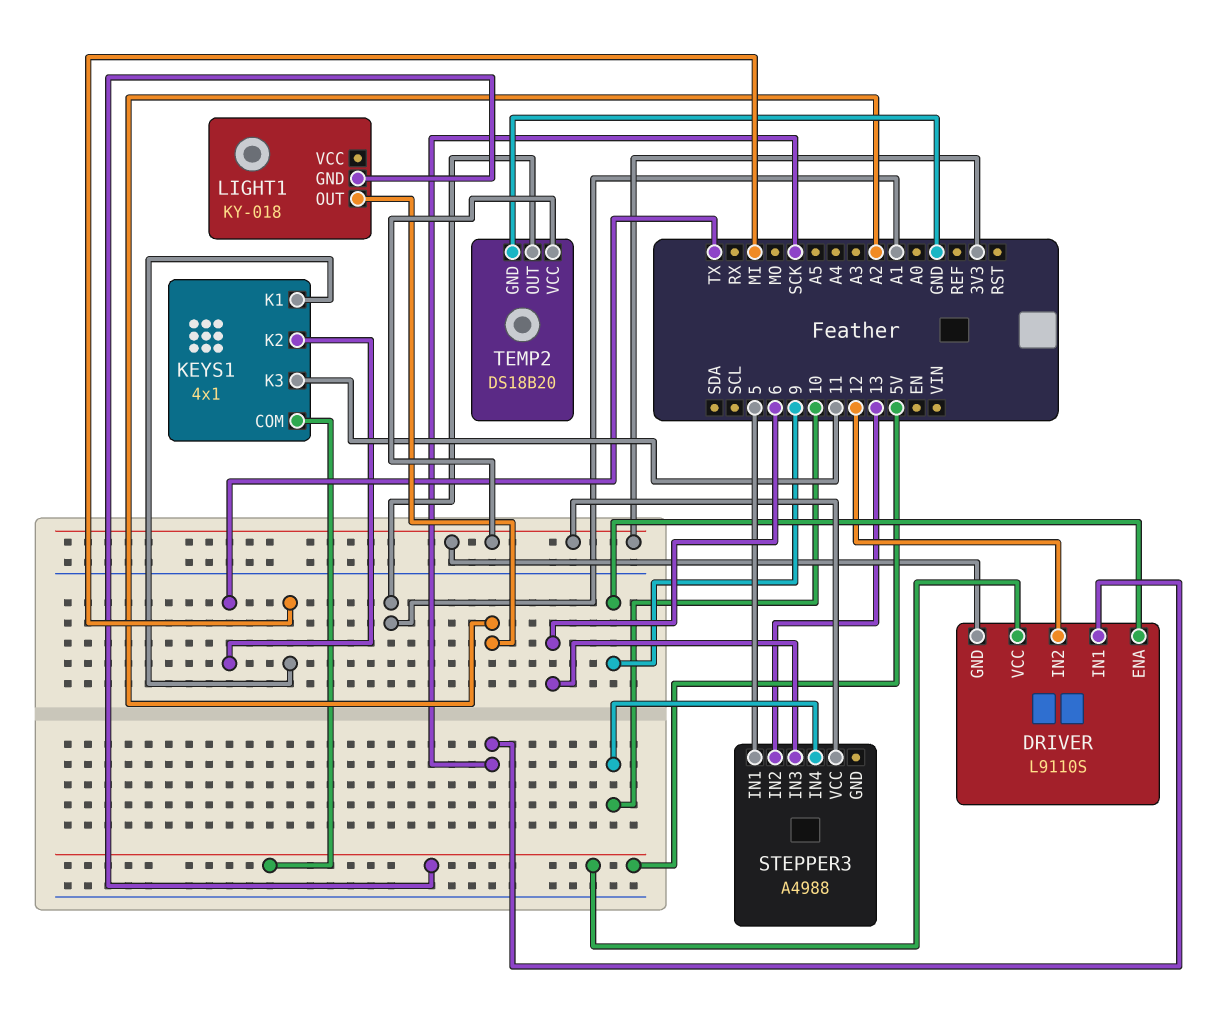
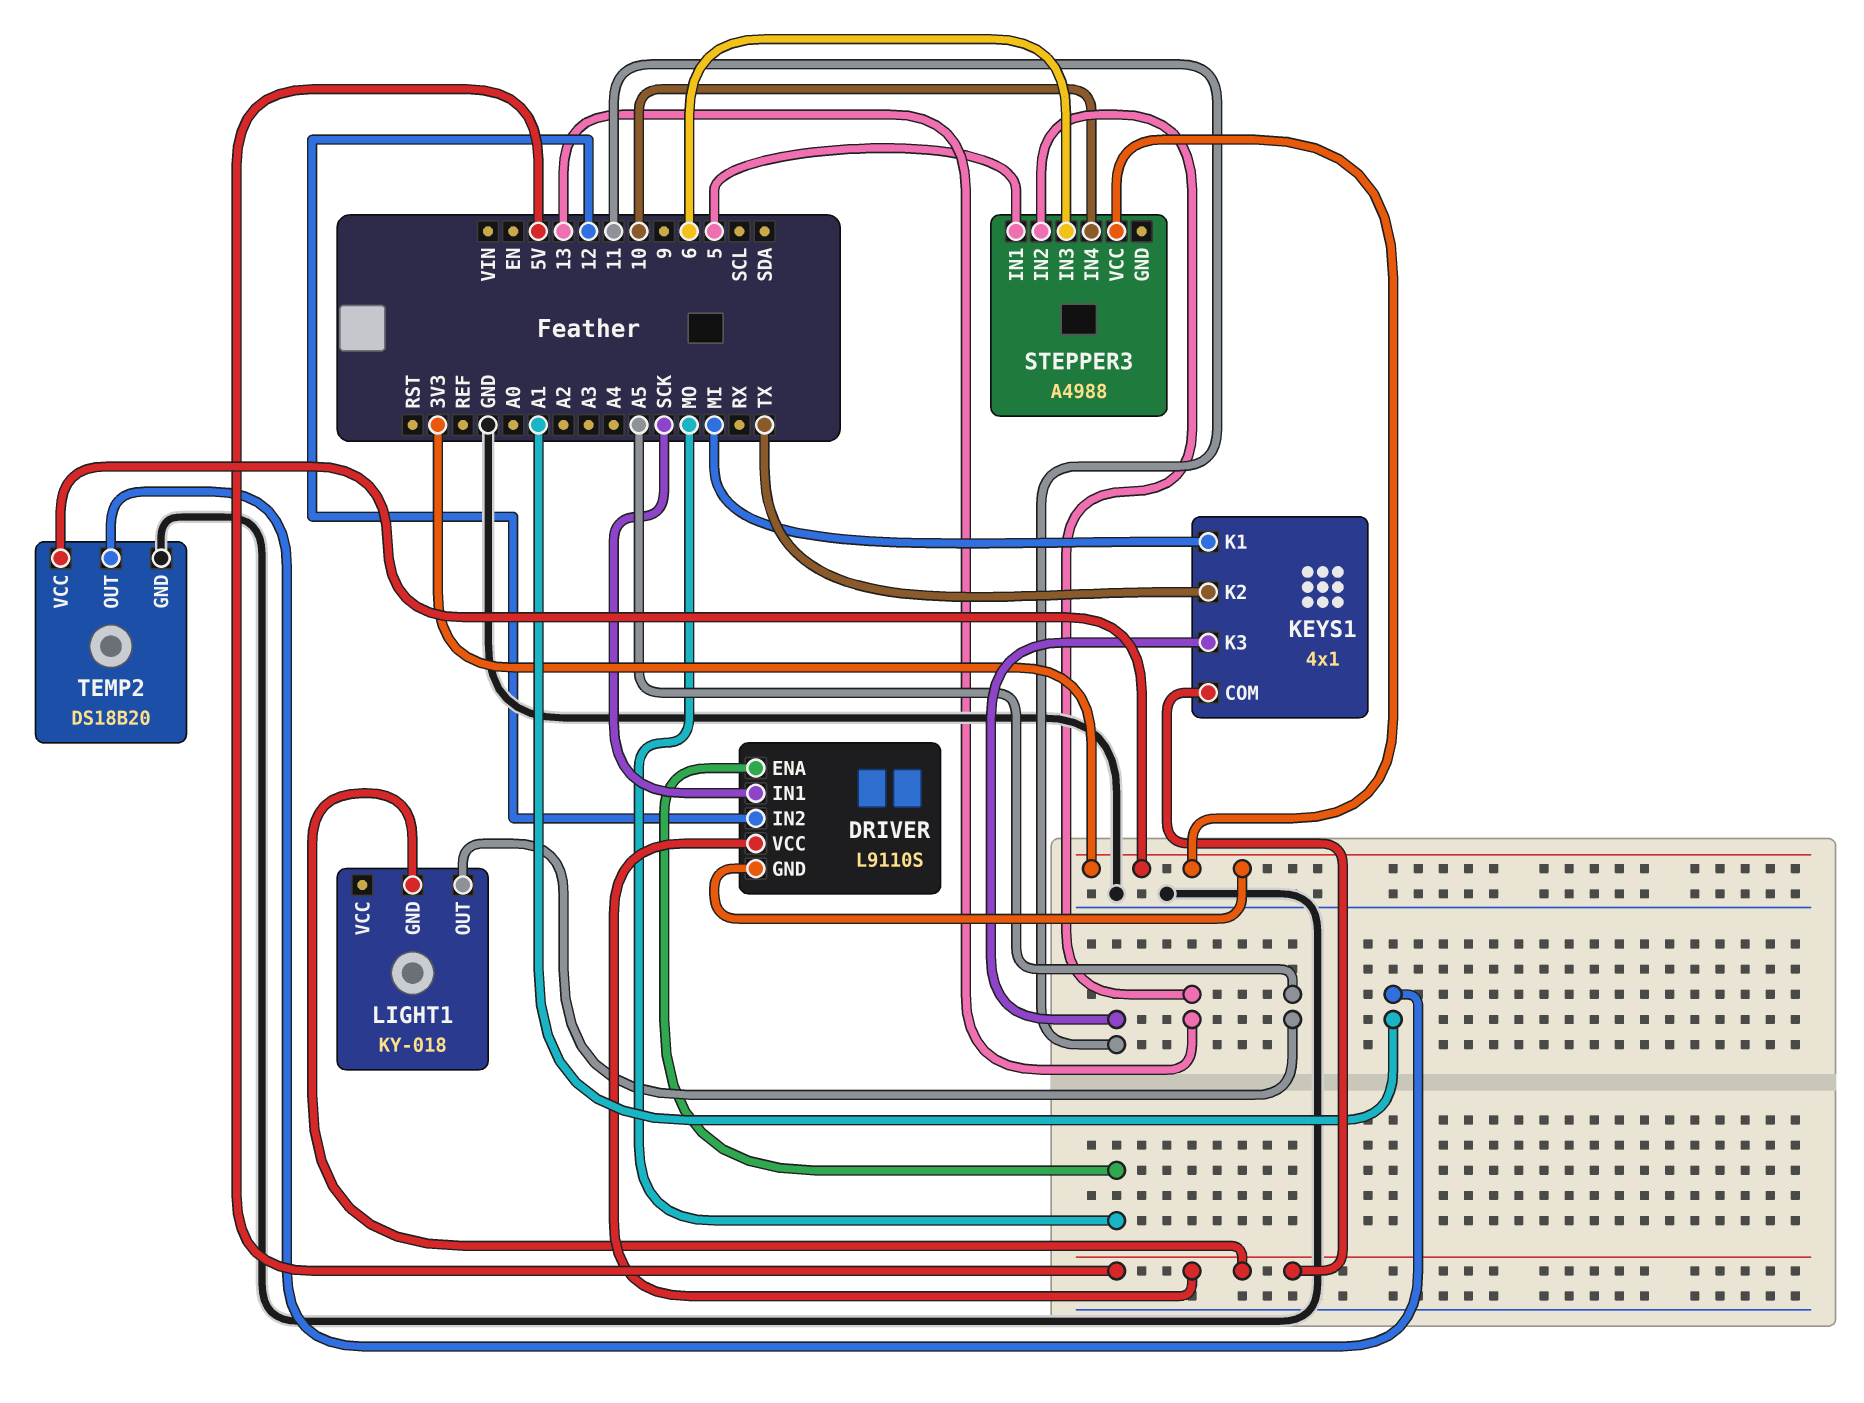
DRIVER pin ENA: 9 -> MO
LIGHT1 pin OUT: A2 -> A5

